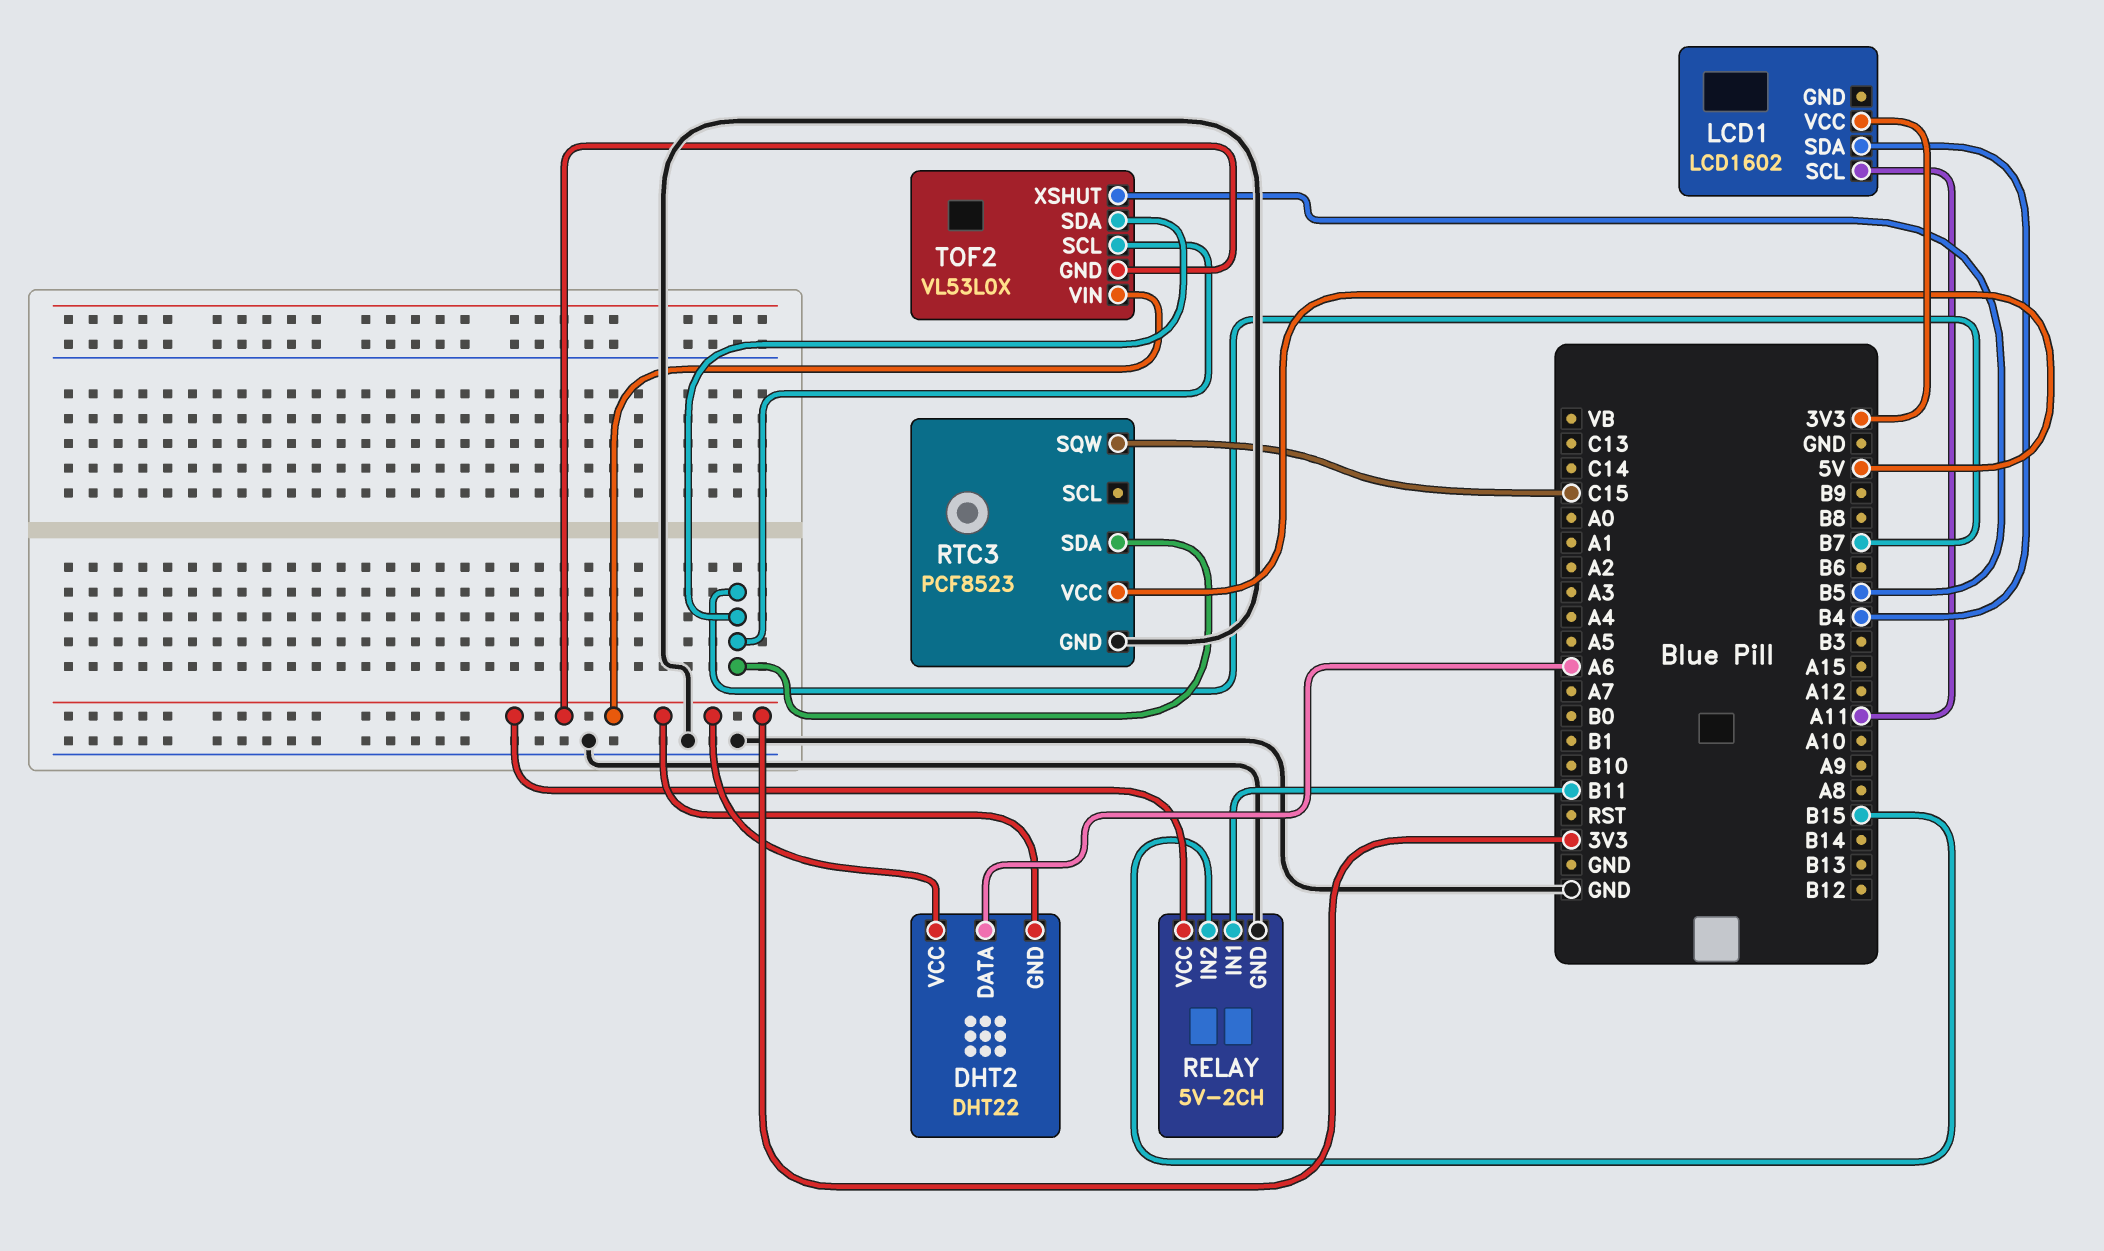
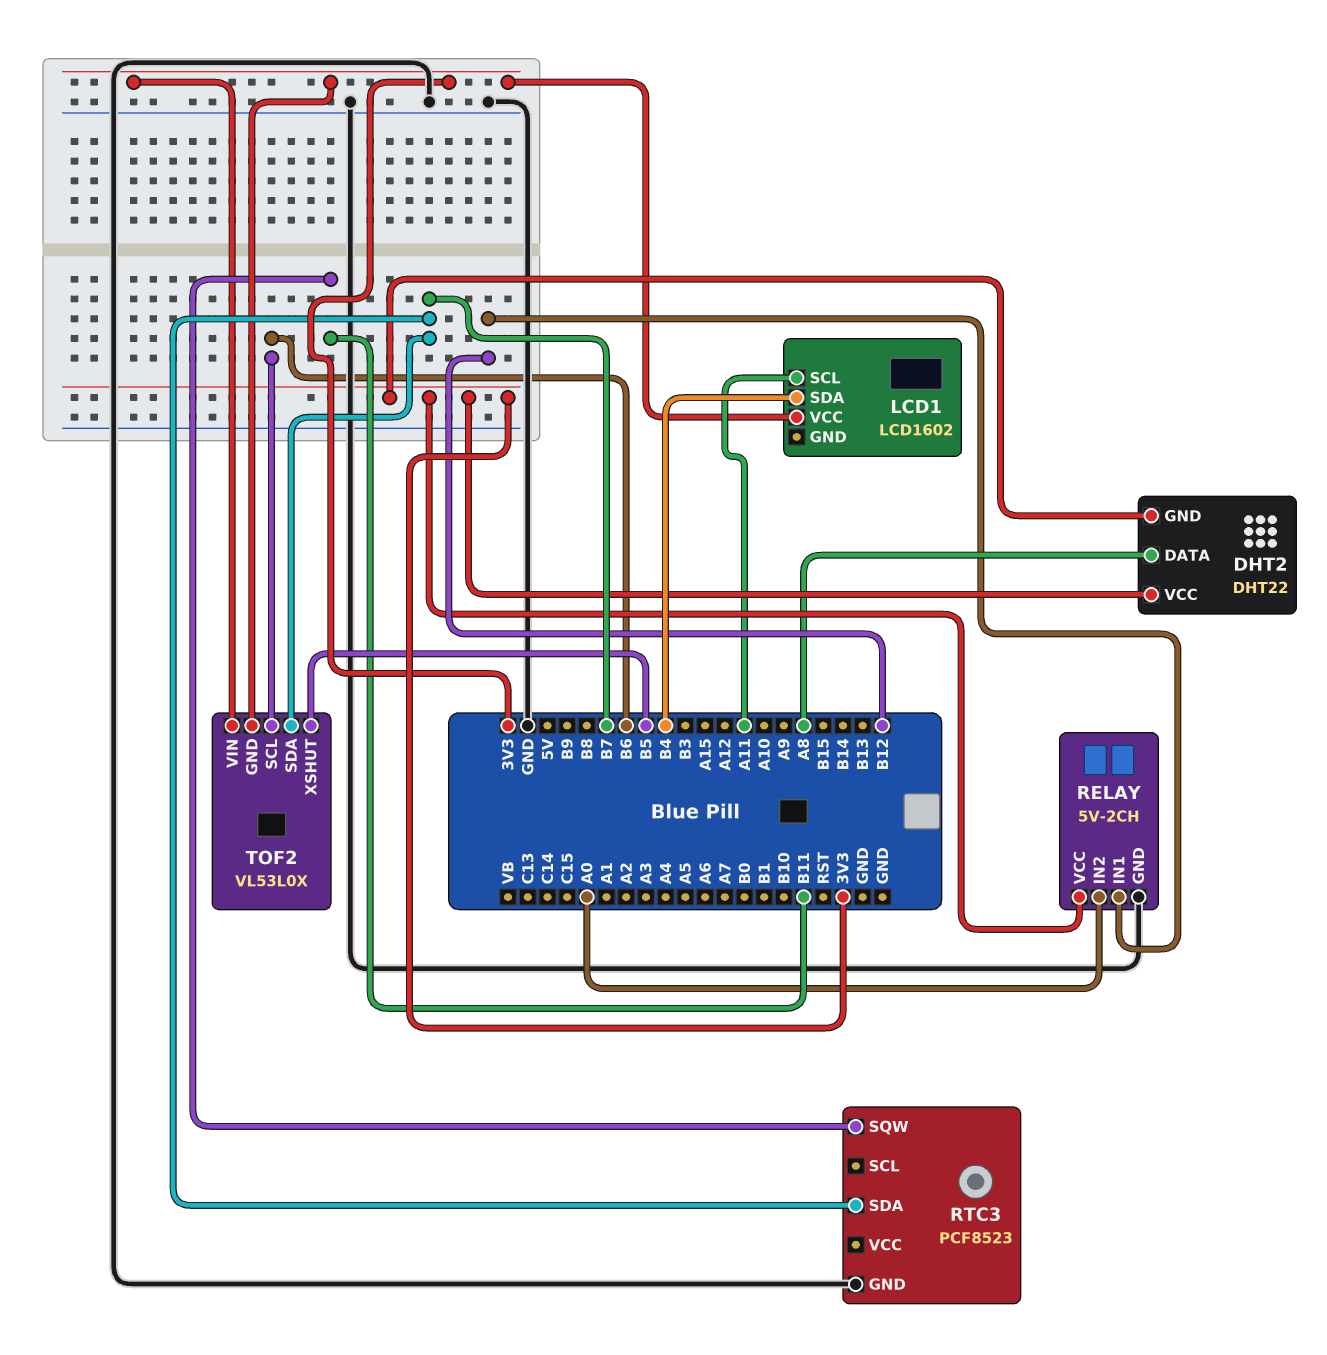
DHT2 pin DATA: A6 -> A8
RELAY pin IN1: B11 -> B12
RELAY pin IN2: B15 -> A0
RTC3 pin SQW: C15 -> B11
RTC3 pin VCC: 5V -> none
TOF2 pin SCL: B7 -> B6

